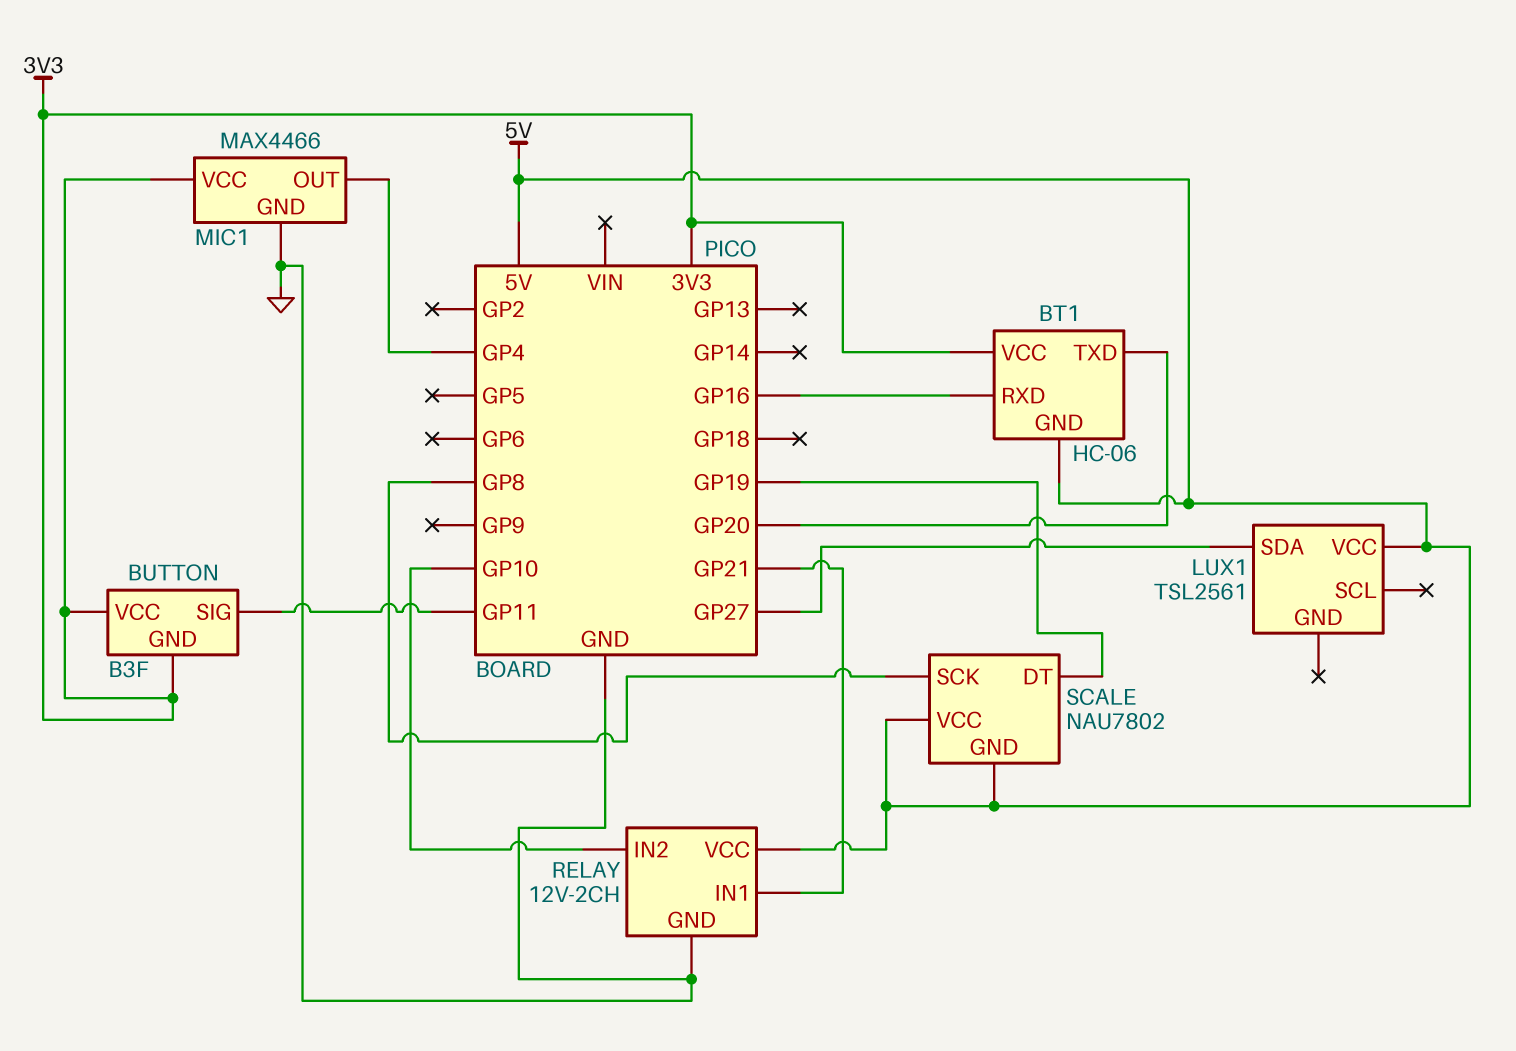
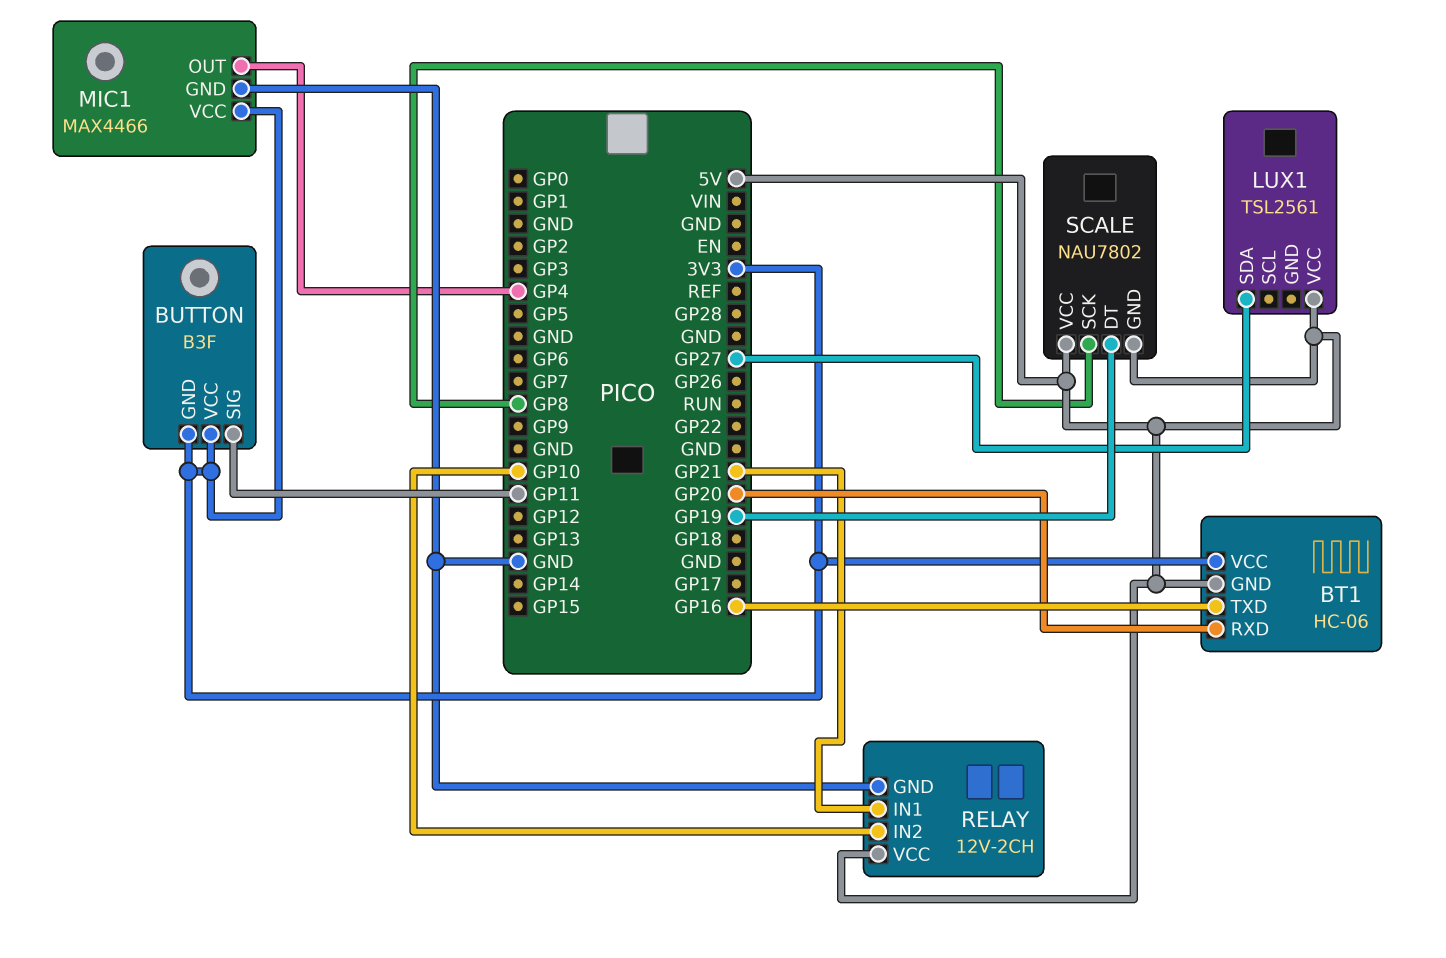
BT1 pin RXD: GP16 -> GP20
BT1 pin TXD: GP20 -> GP16

